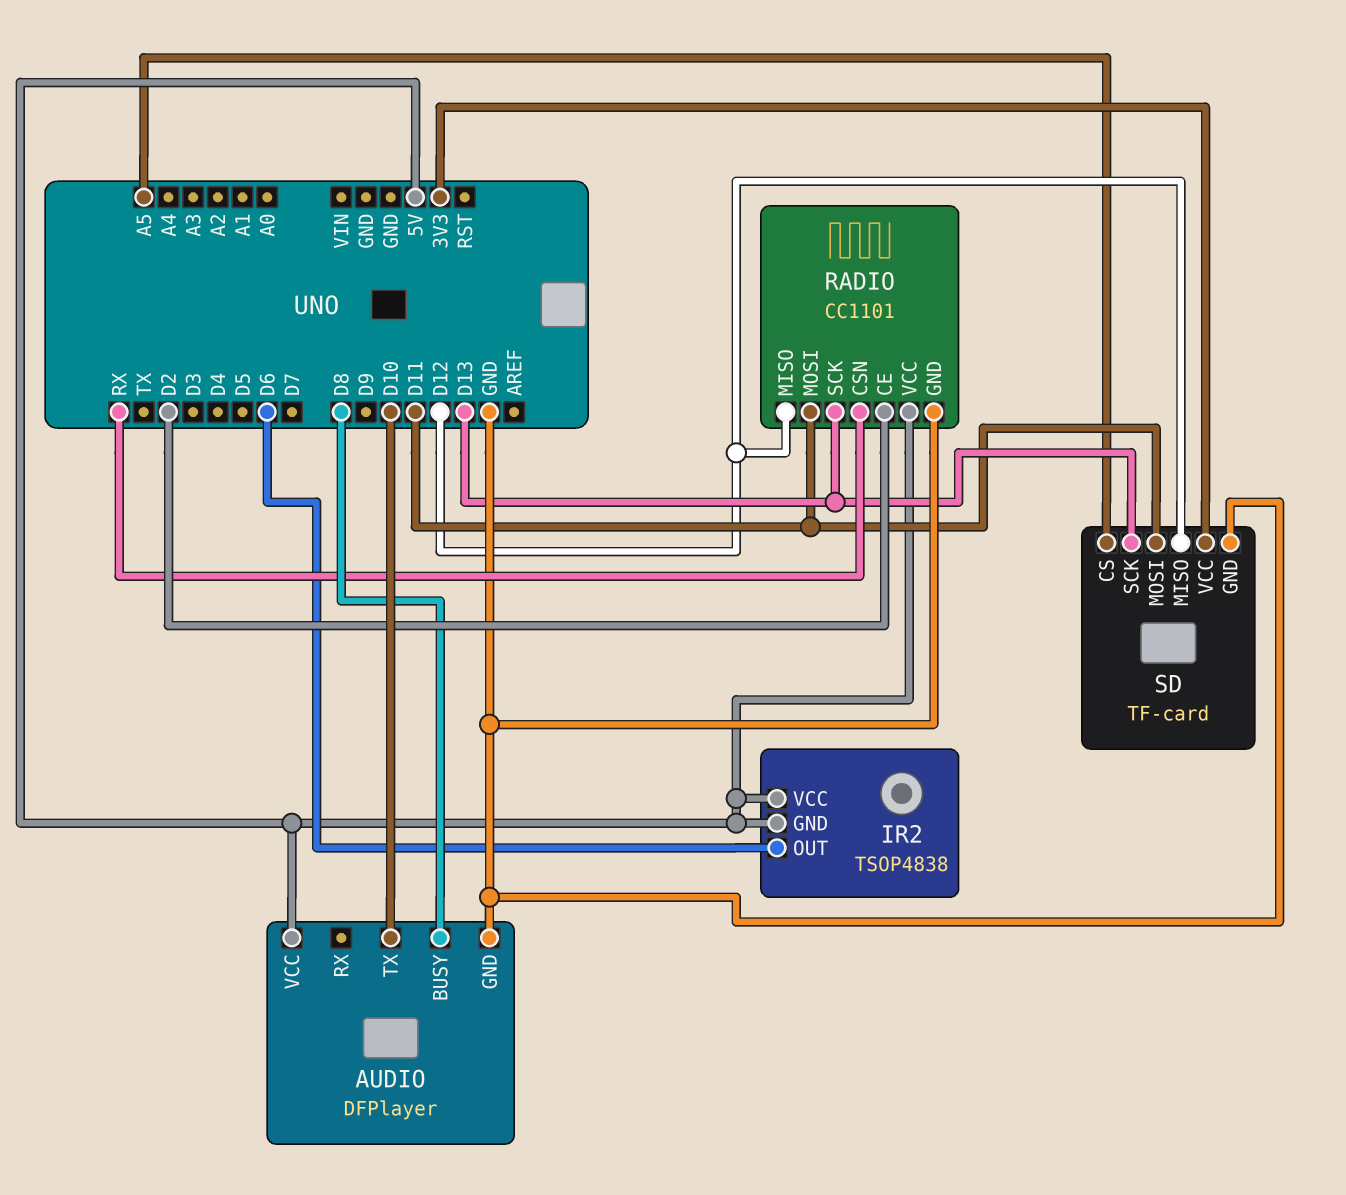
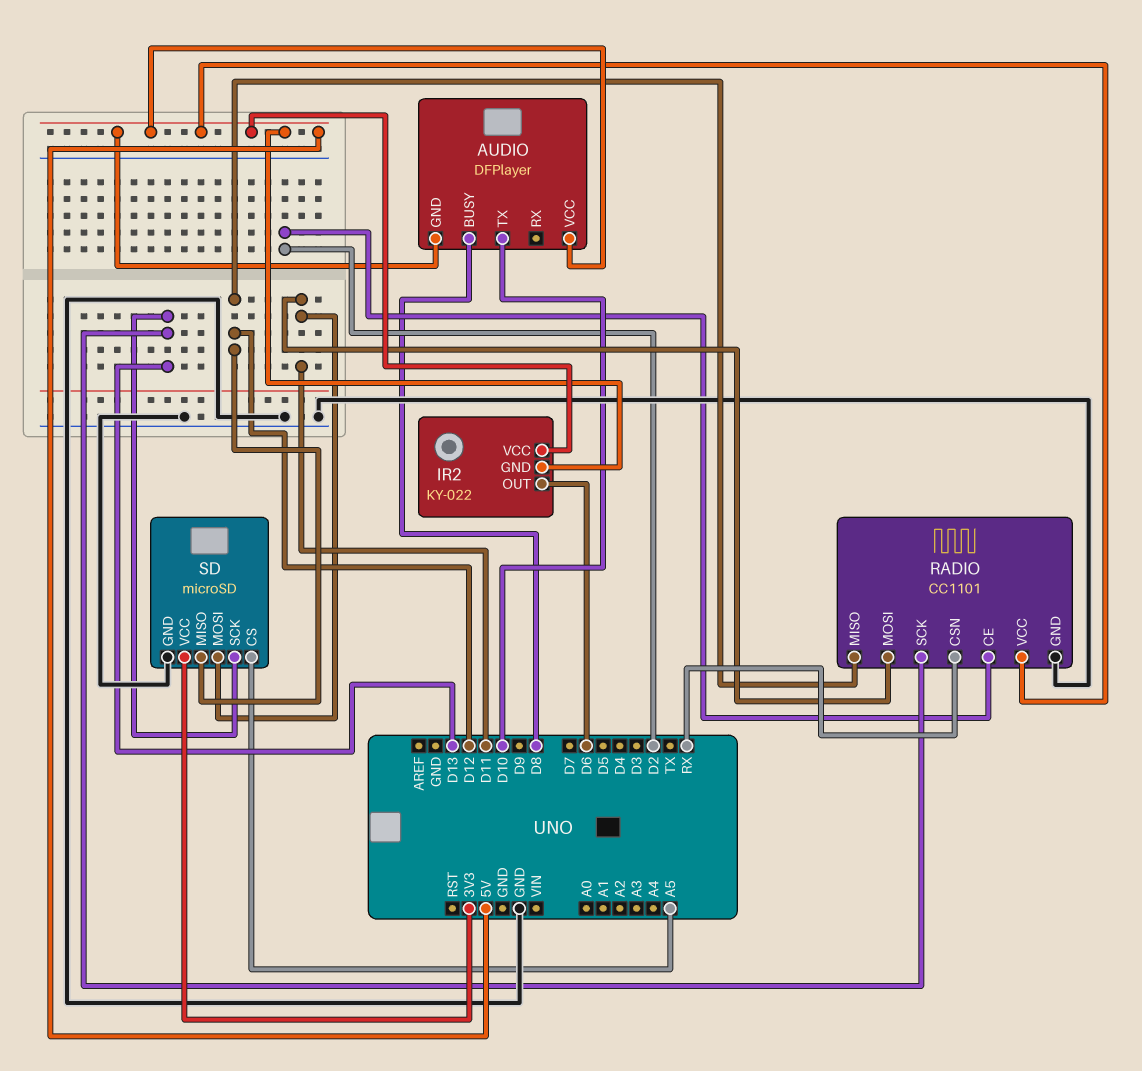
AUDIO pin GND: GND -> 5V
IR2: TSOP4838 -> KY-022
SD: TF-card -> microSD

